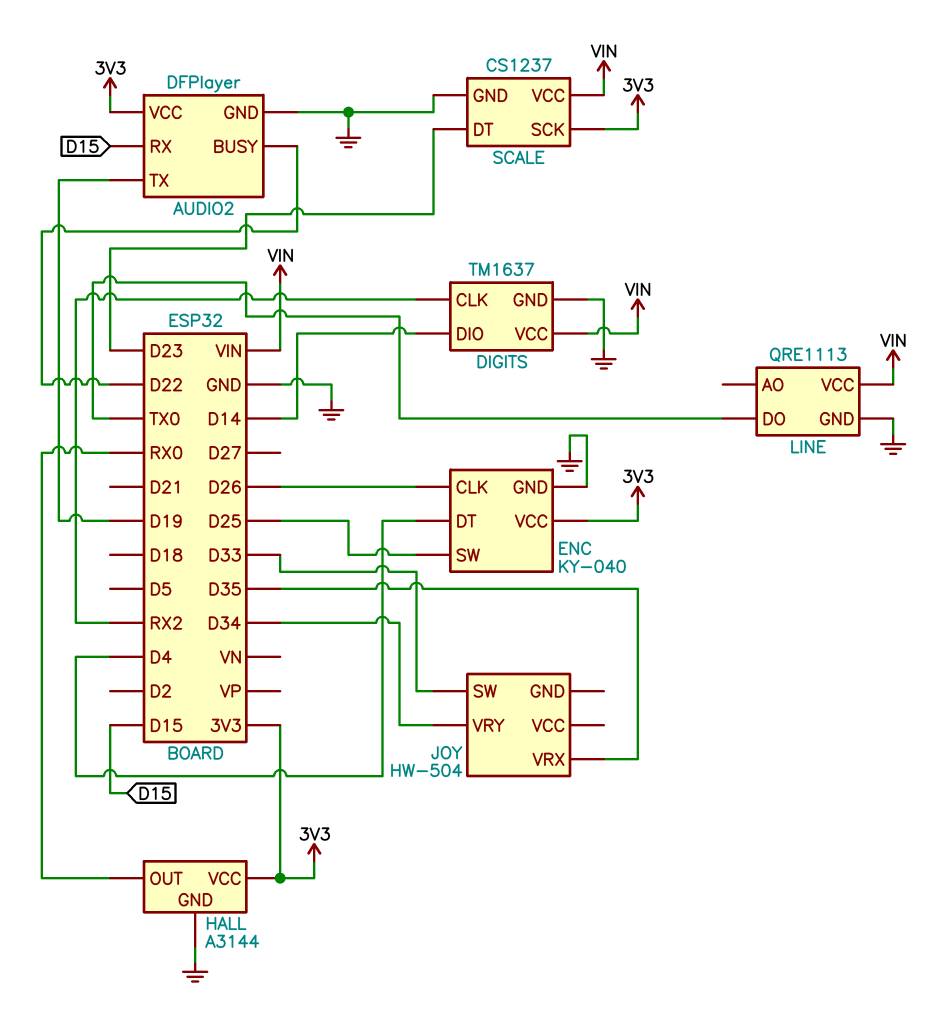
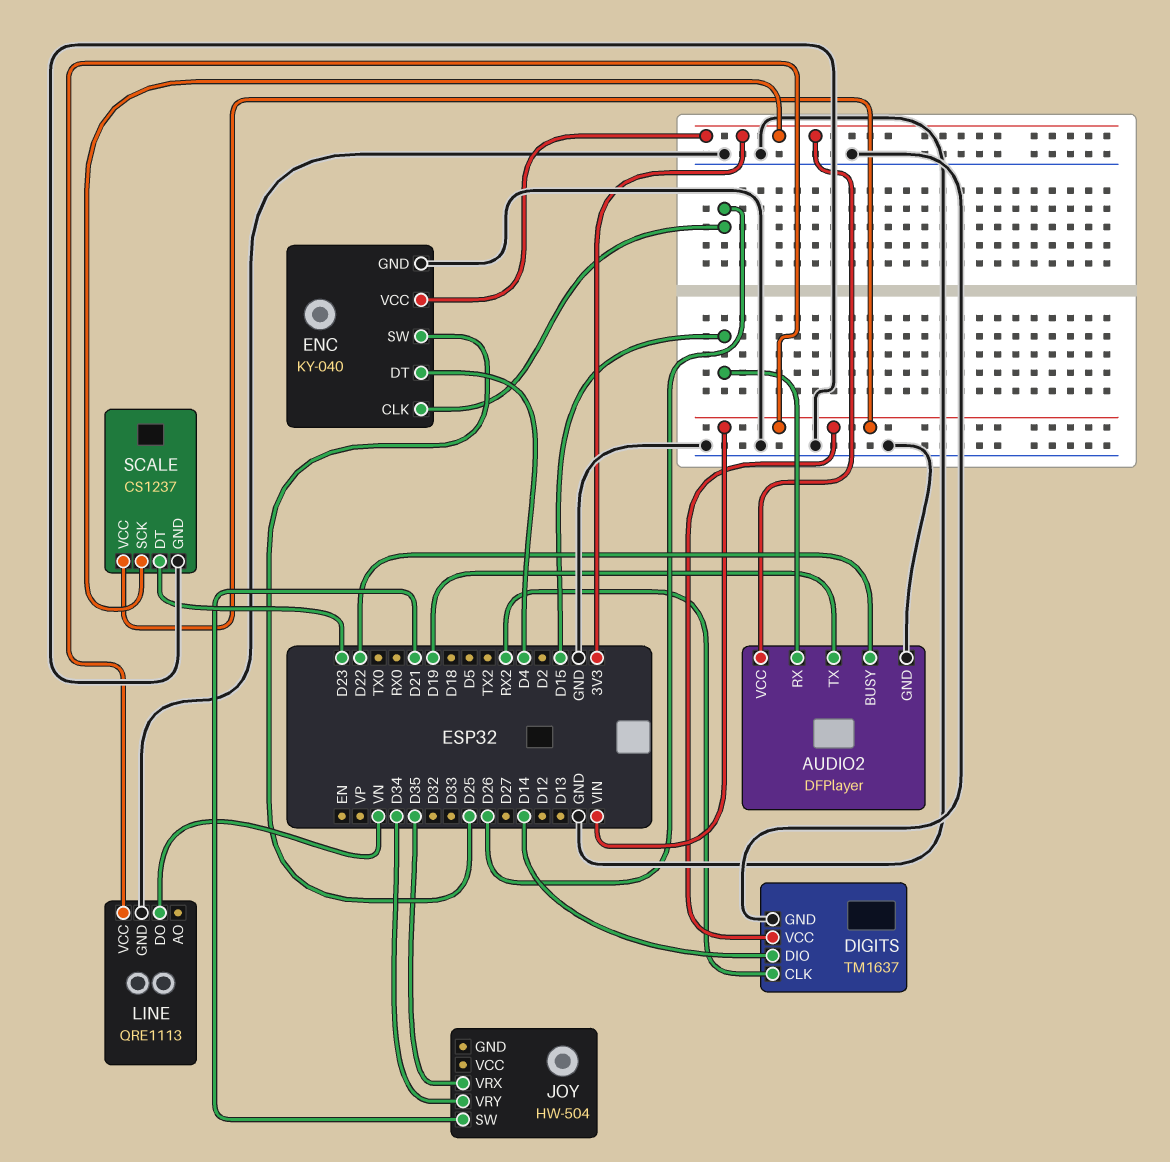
HALL: A3144 -> none
HALL pin GND: GND -> none
HALL pin OUT: RX0 -> none
HALL pin VCC: 3V3 -> none
JOY pin SW: D33 -> D21
LINE pin DO: TX0 -> VN

